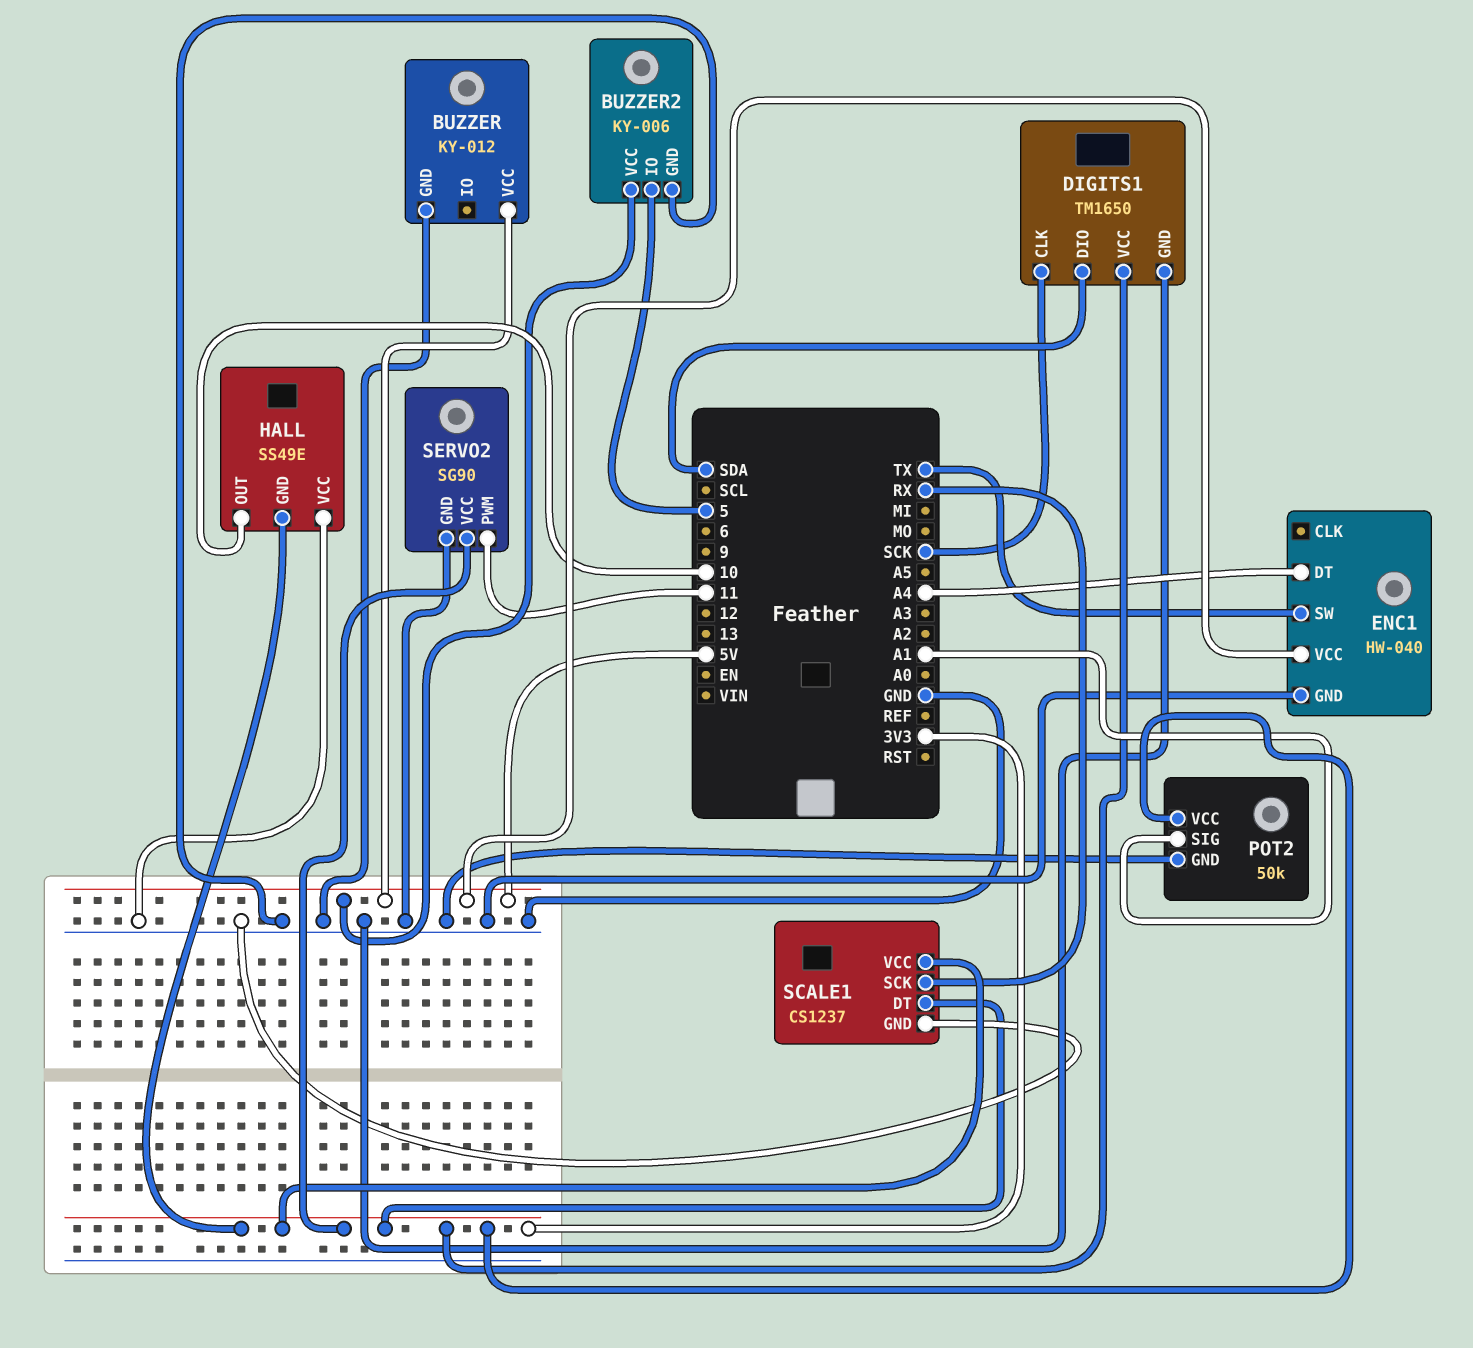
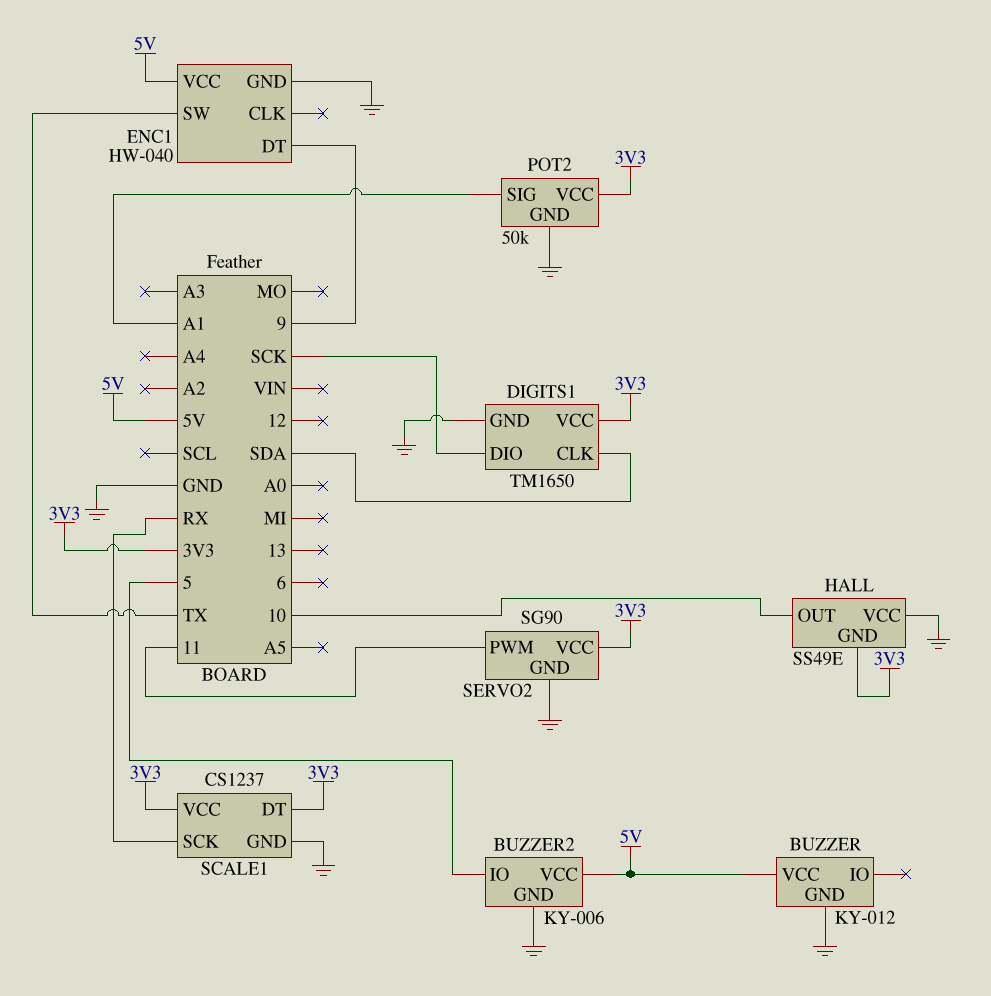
DIGITS1 pin CLK: SCK -> SDA
DIGITS1 pin DIO: SDA -> SCK
ENC1 pin DT: A4 -> 9

